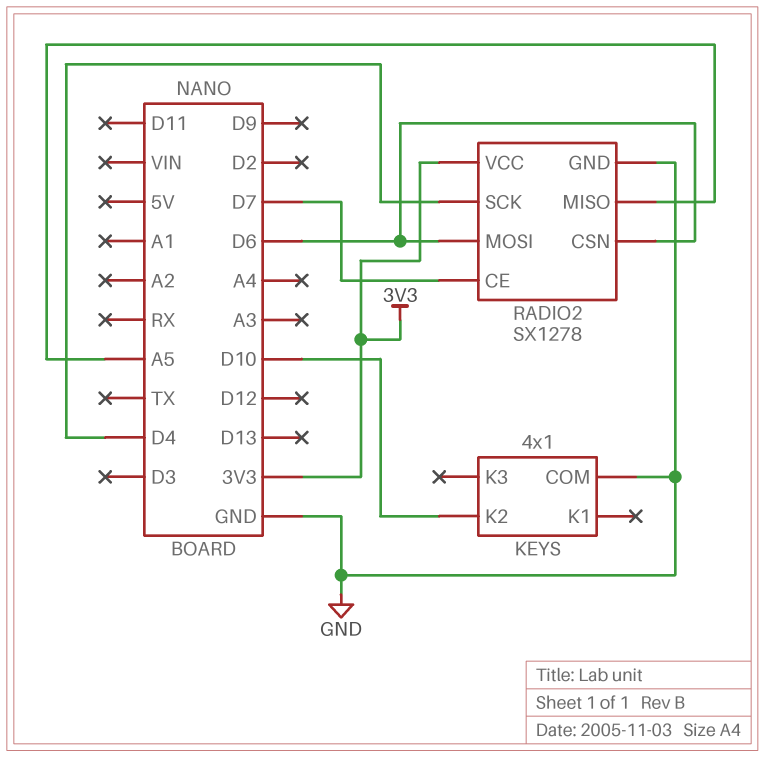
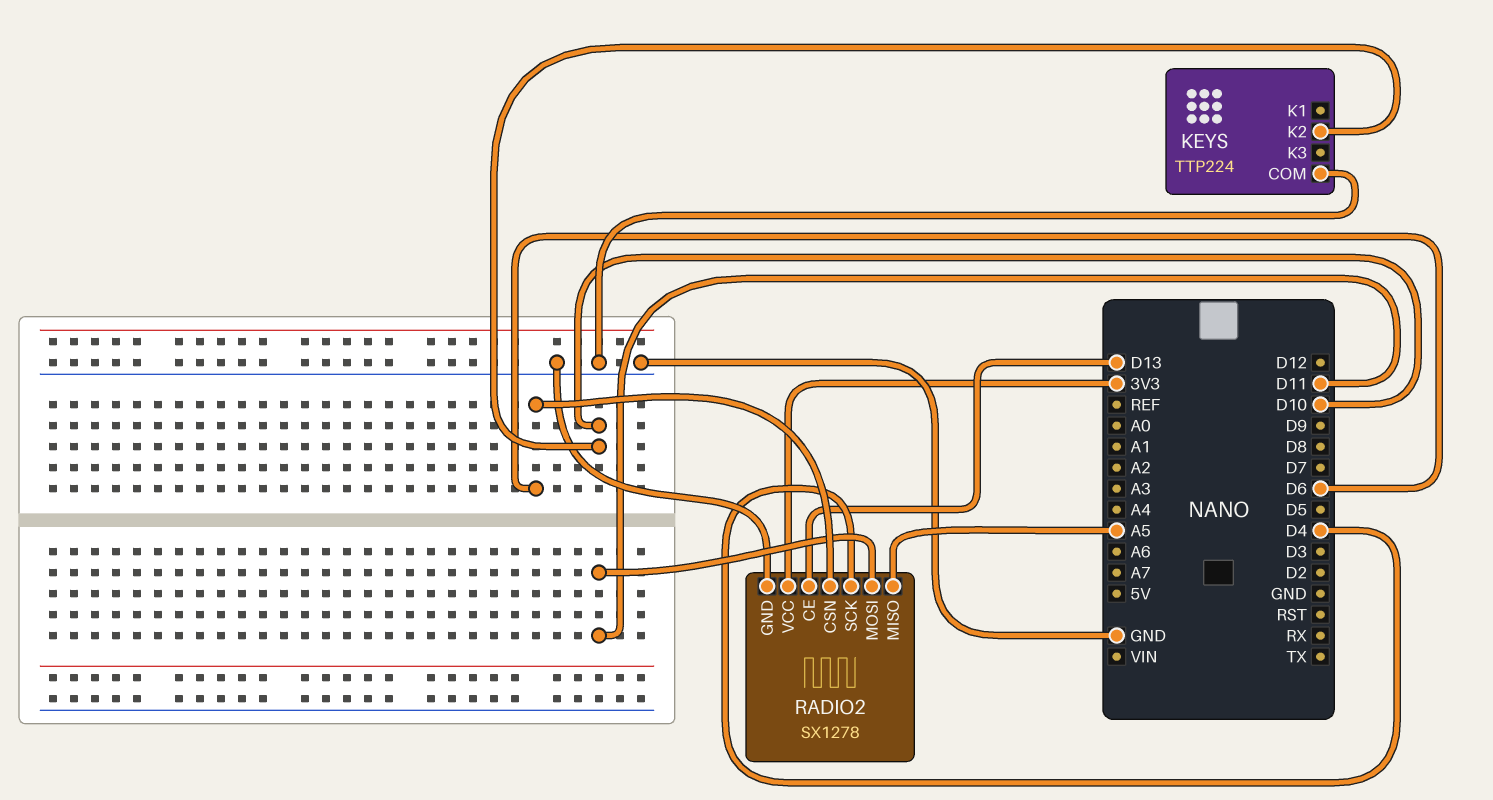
KEYS: 4x1 -> TTP224
RADIO2 pin CE: D7 -> D13
RADIO2 pin MOSI: D6 -> D11

